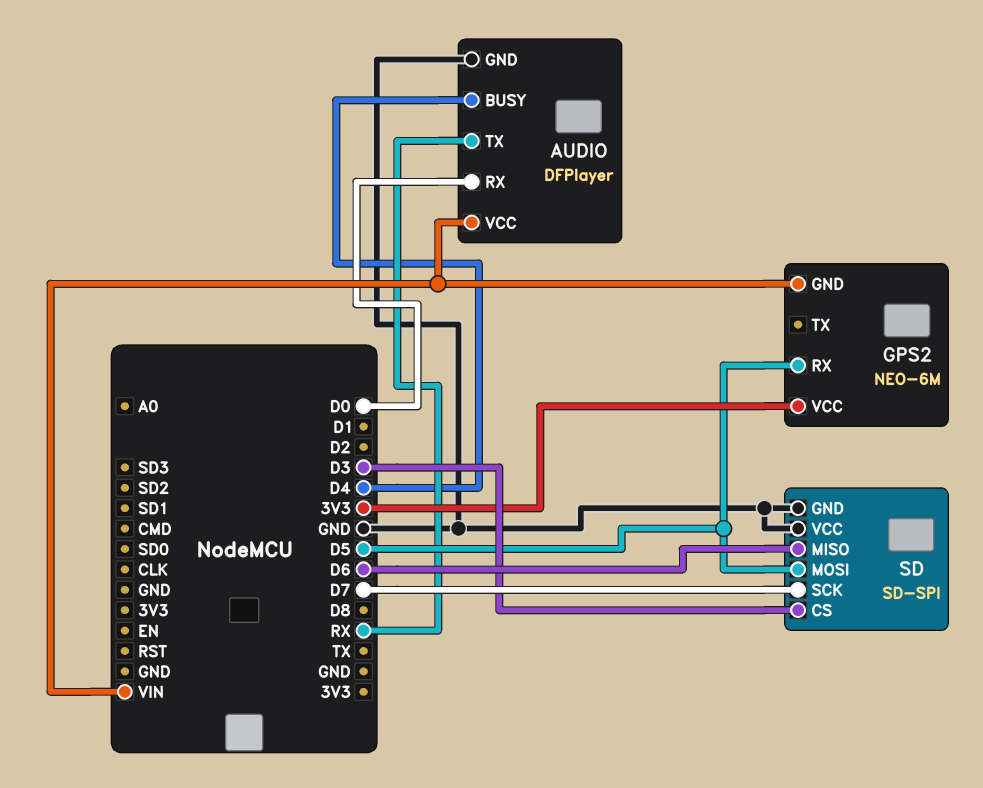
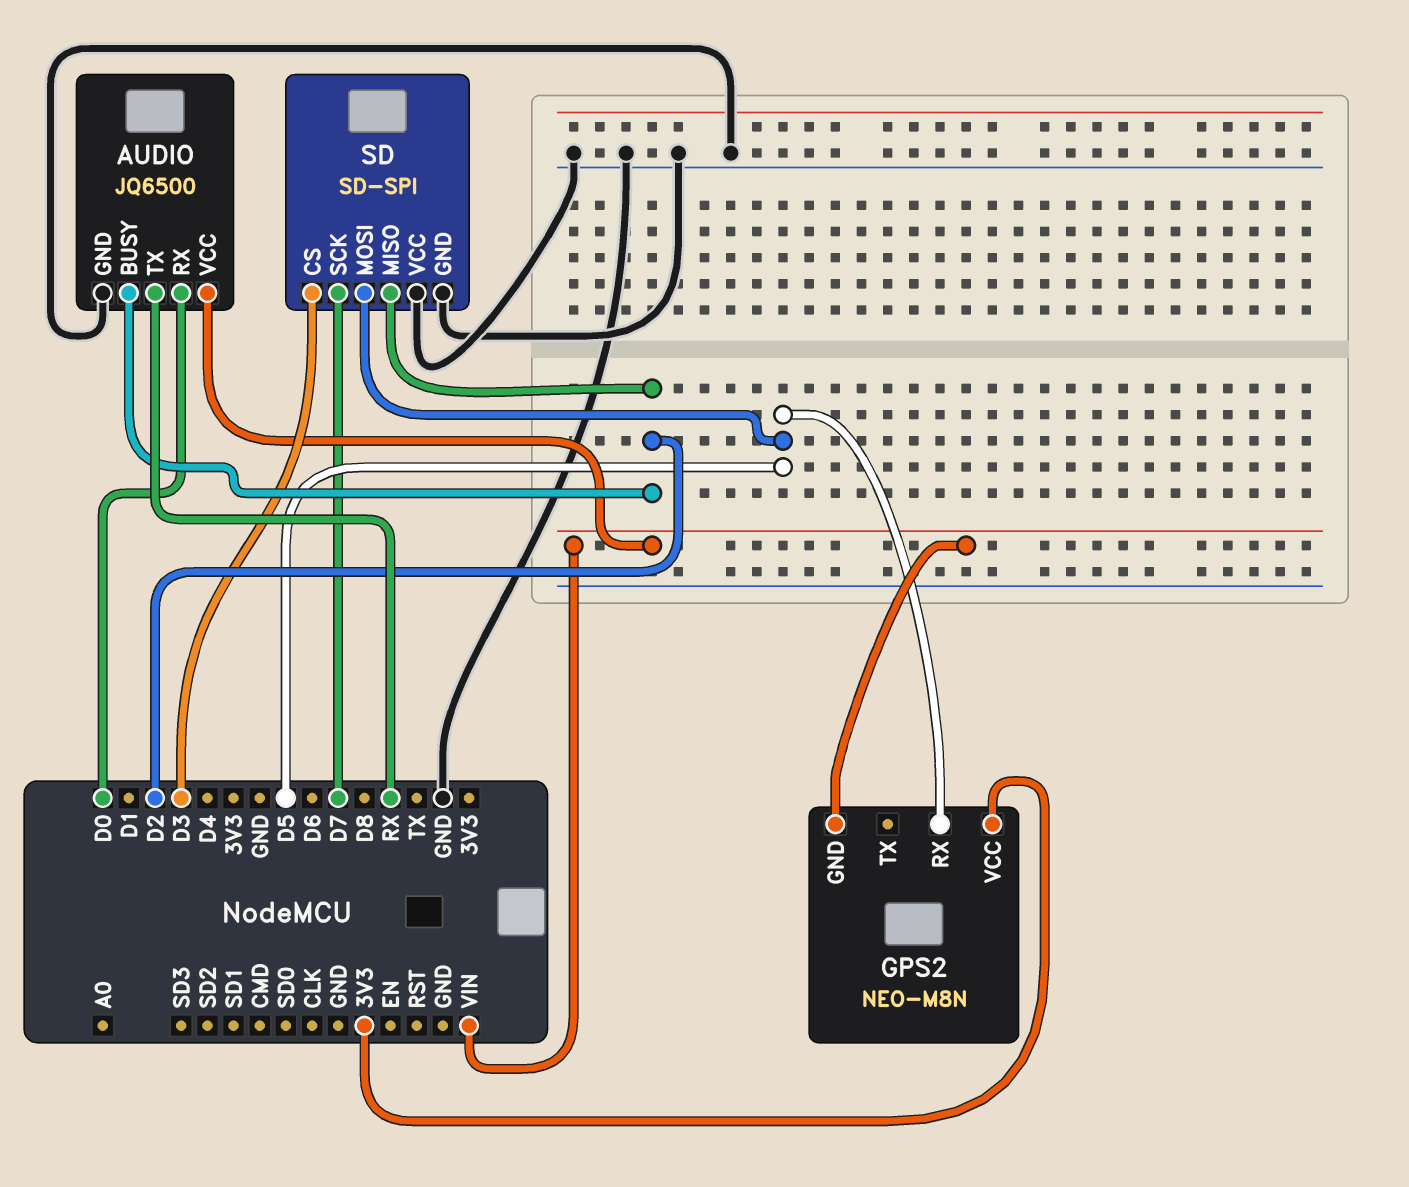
AUDIO: DFPlayer -> JQ6500
AUDIO pin BUSY: D4 -> D2
GPS2: NEO-6M -> NEO-M8N
SD pin MISO: D6 -> D2

